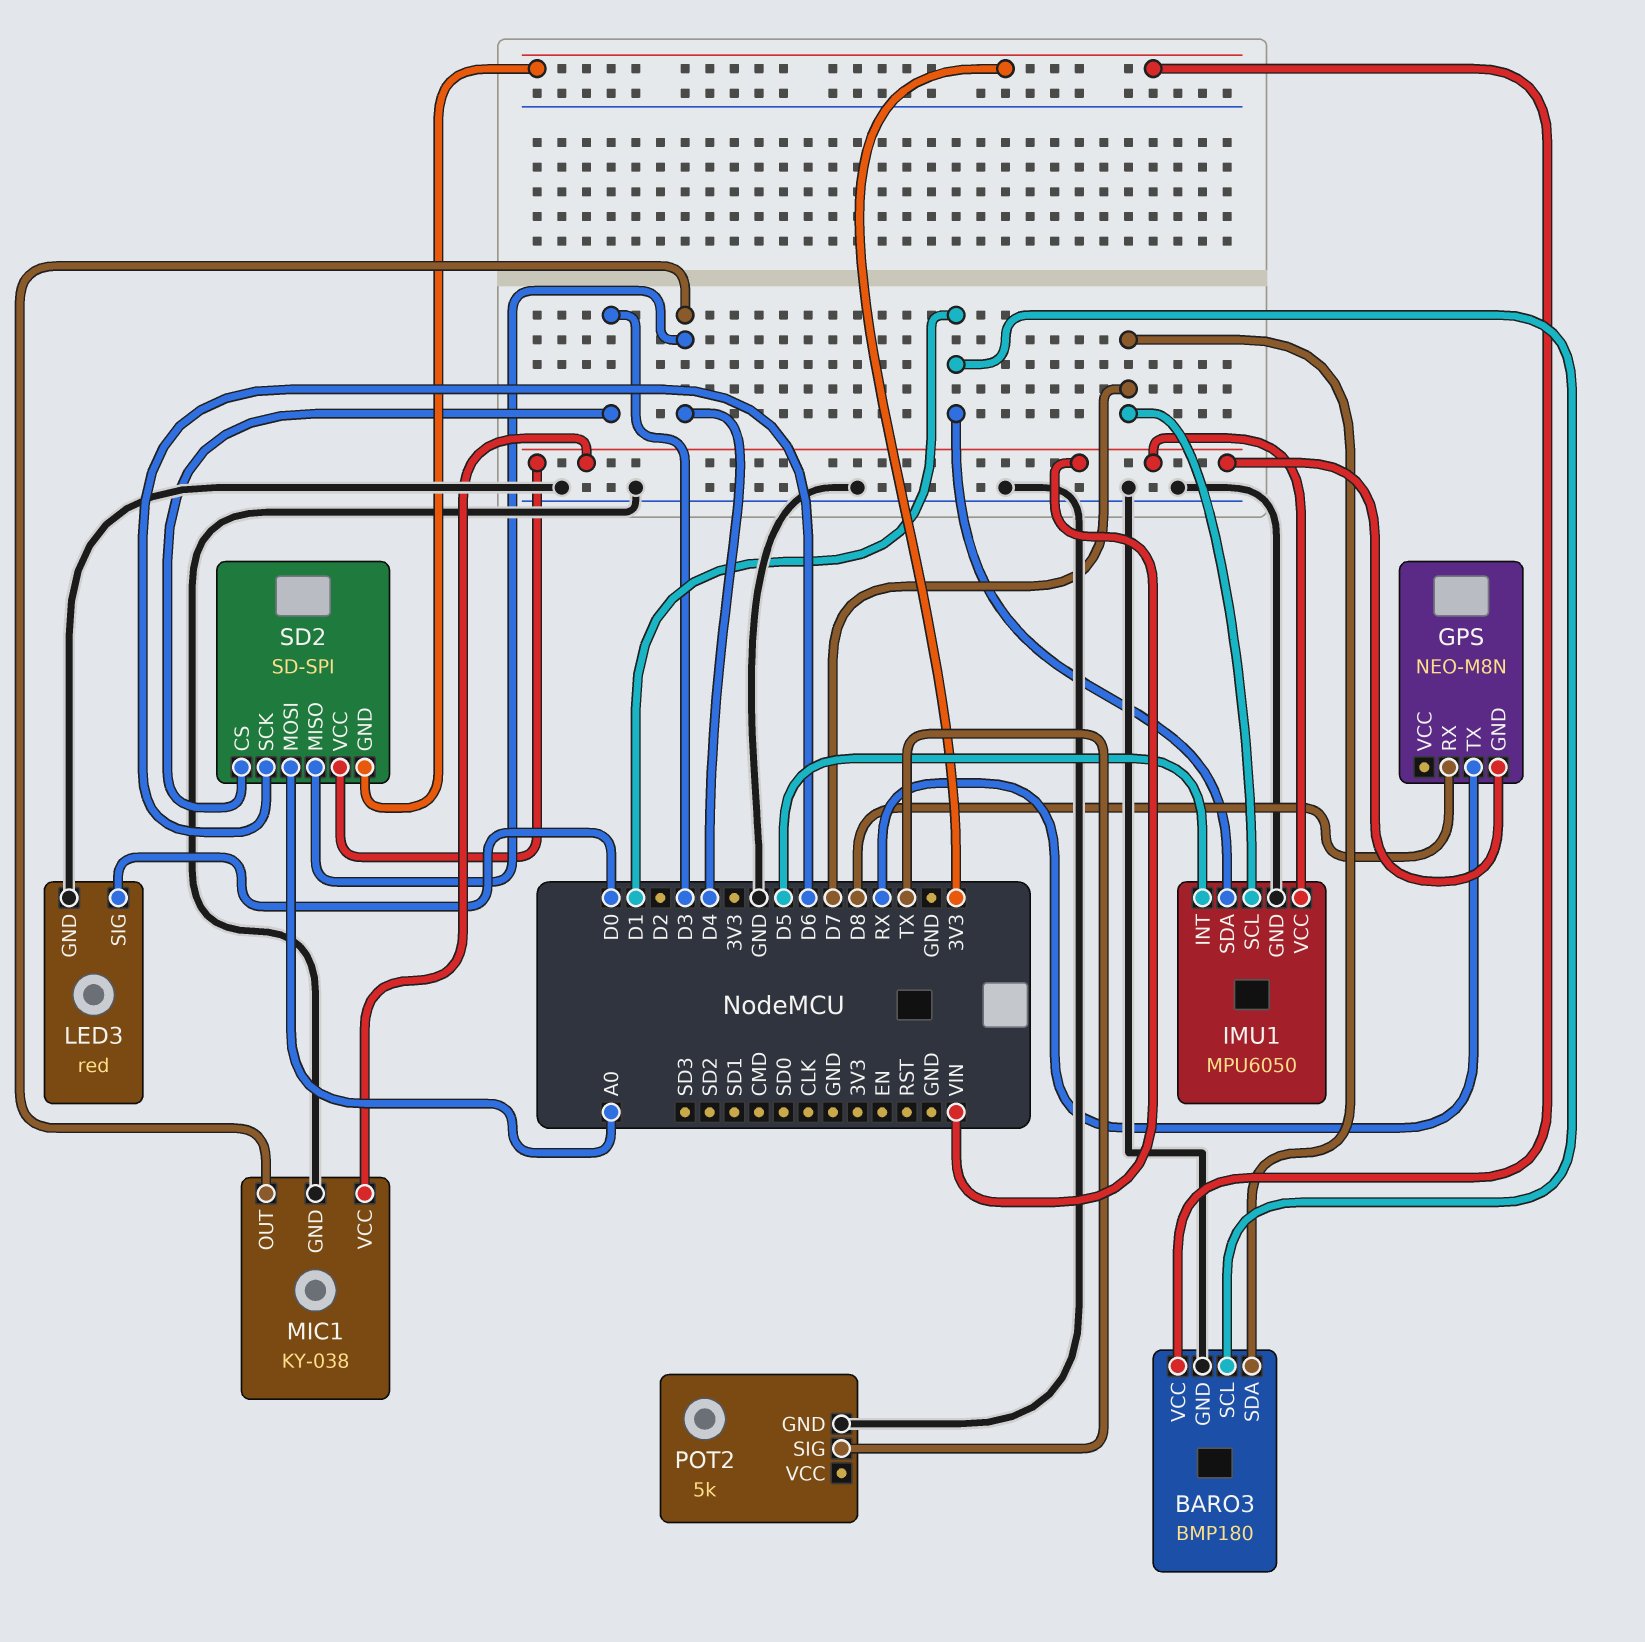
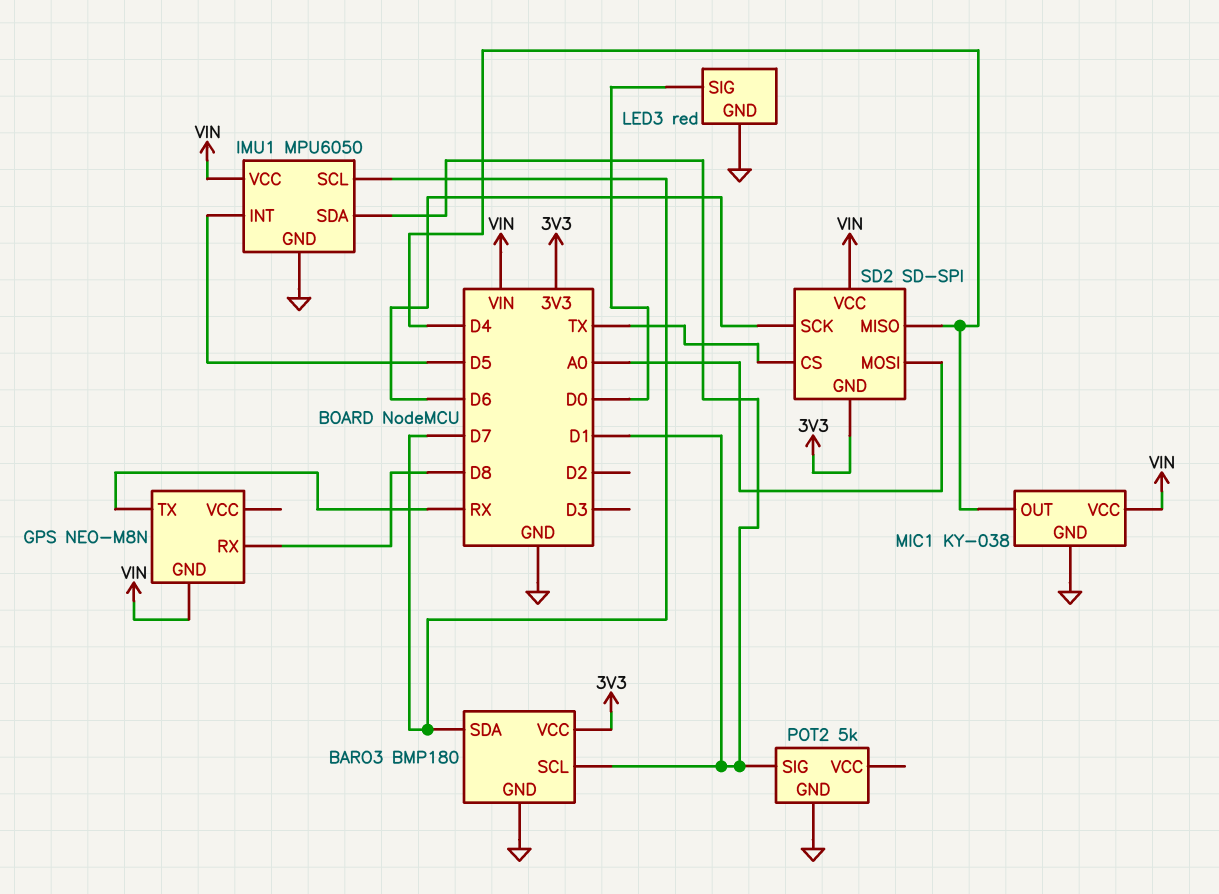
POT2 pin SIG: TX -> D1
SD2 pin CS: D3 -> TX

